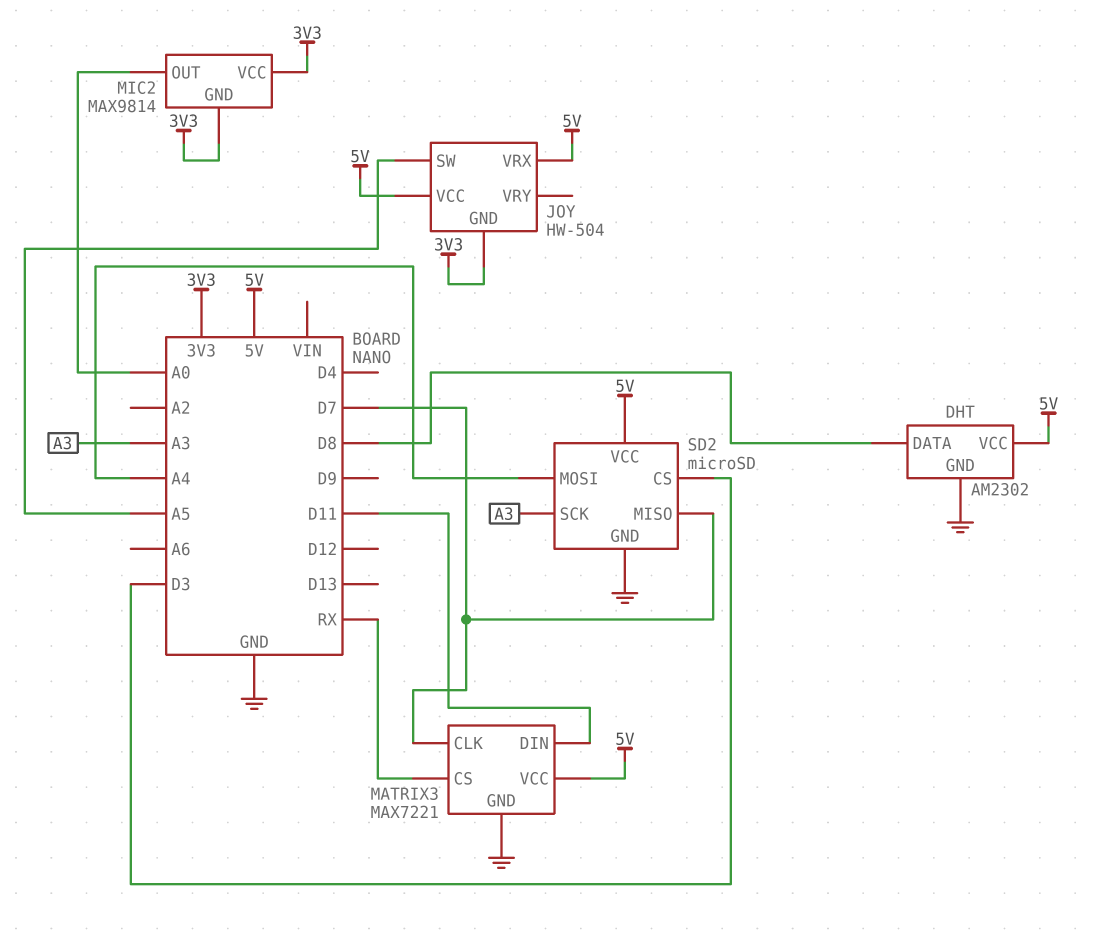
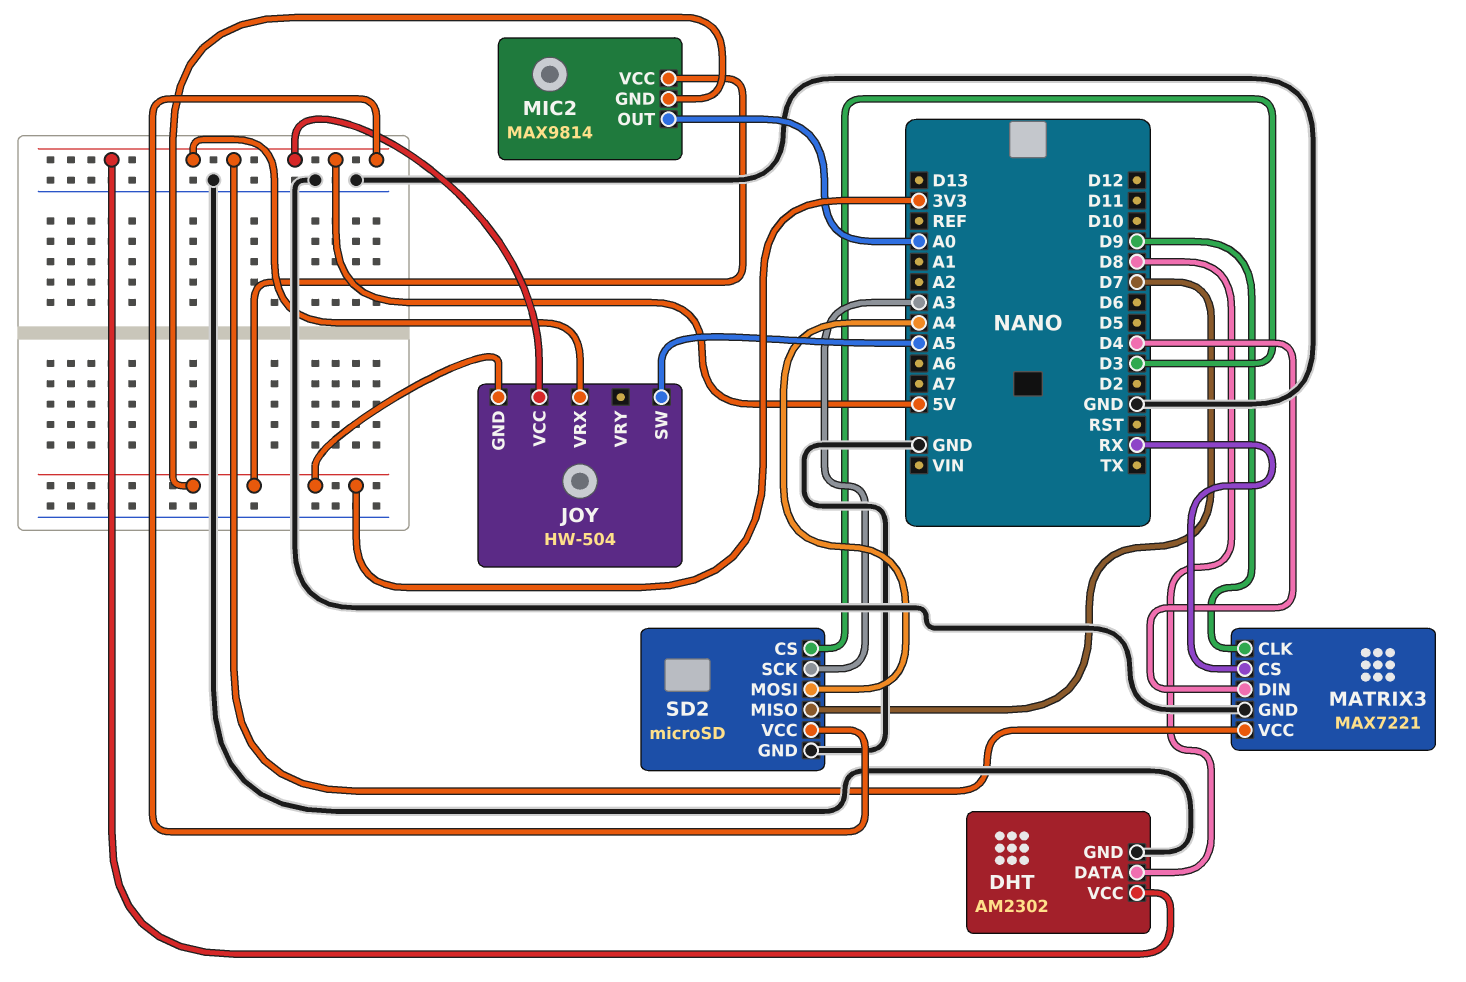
MATRIX3 pin CLK: D7 -> D9
MATRIX3 pin DIN: D11 -> D4

